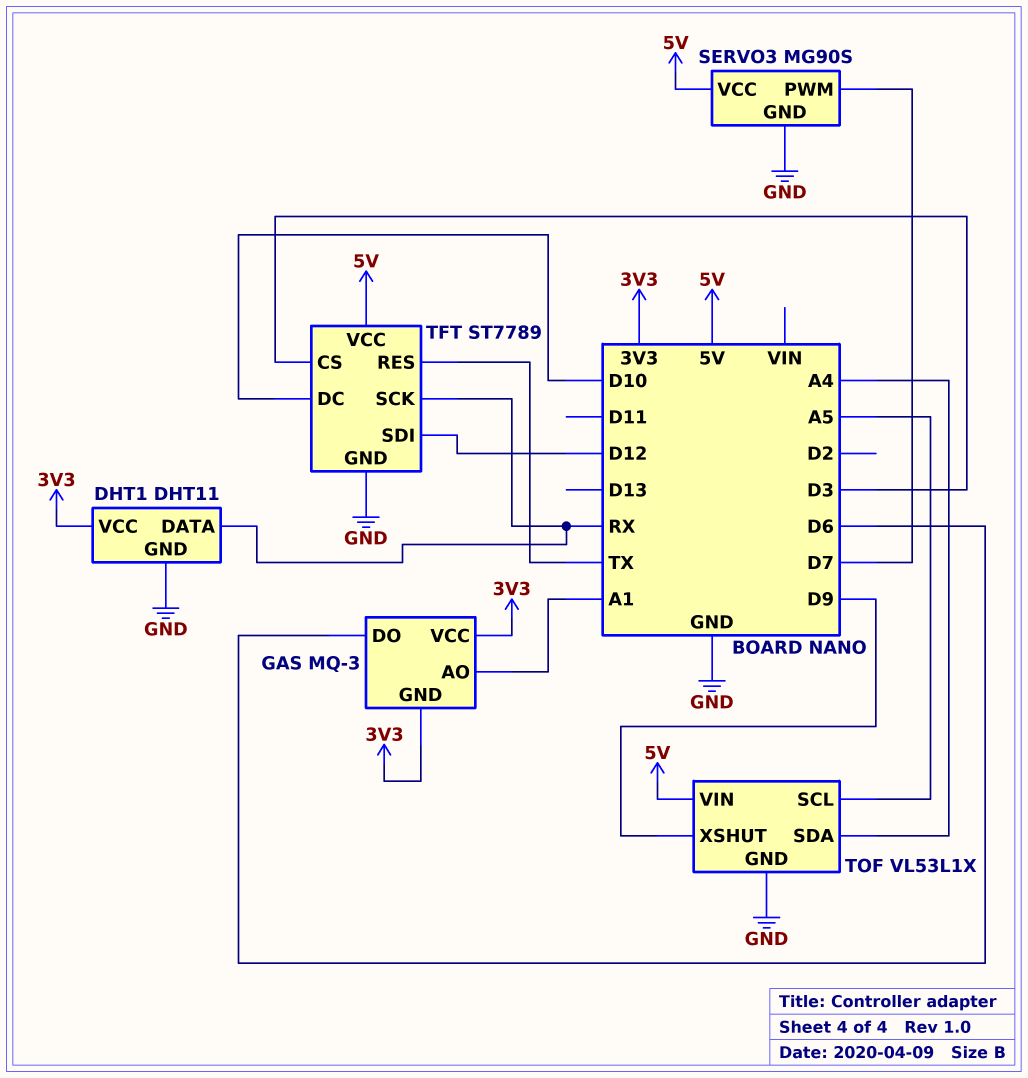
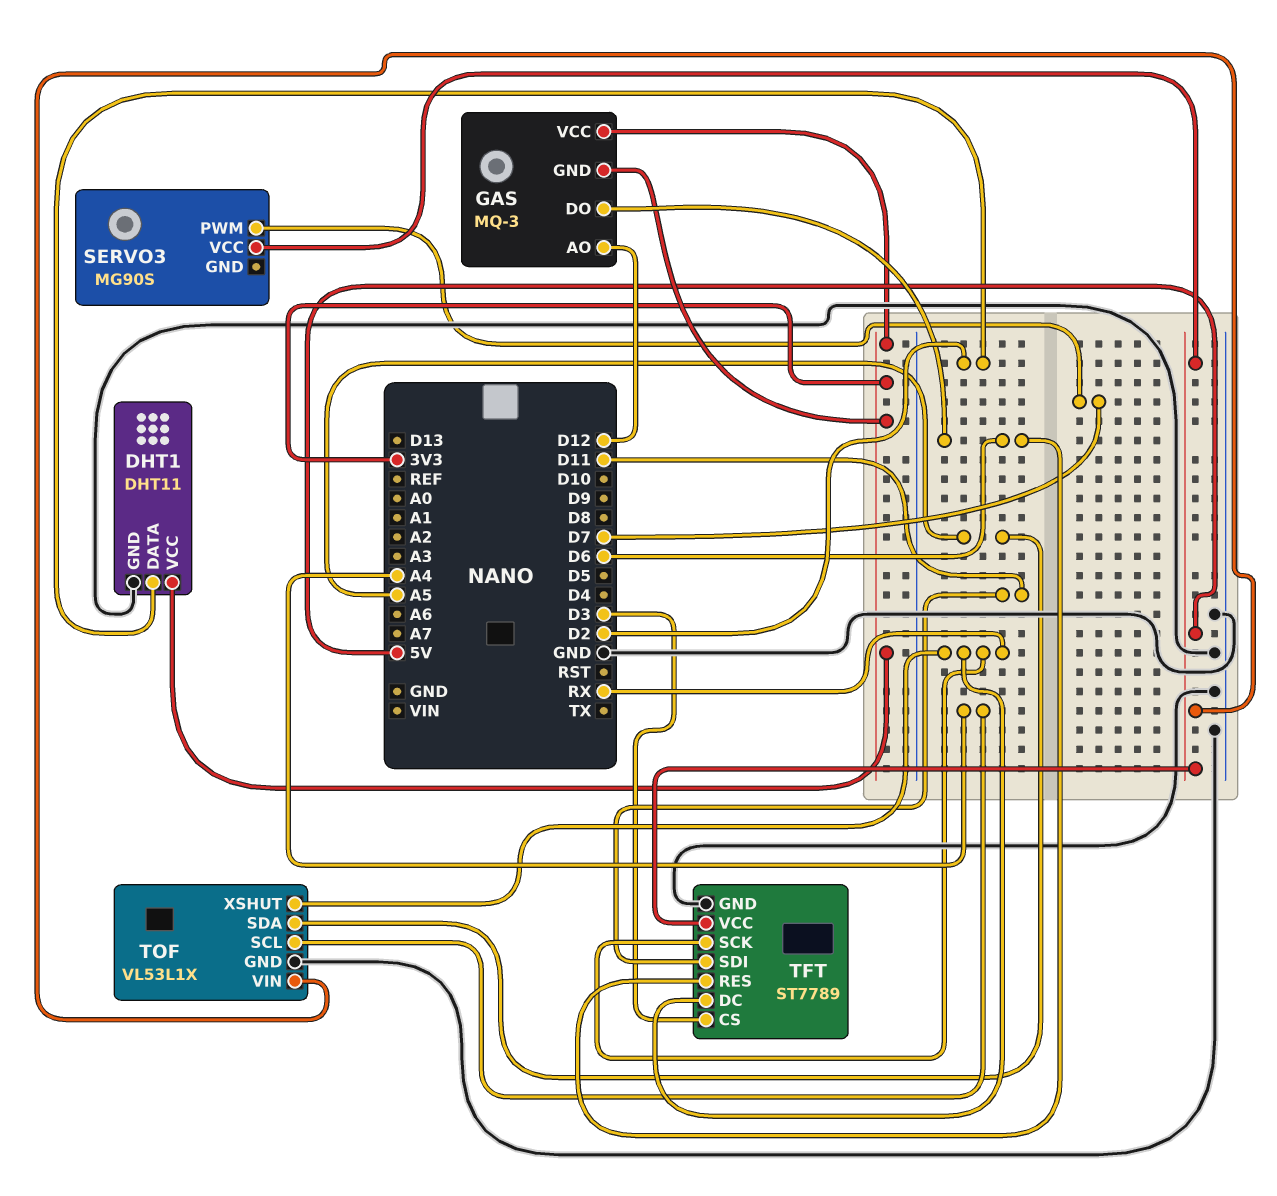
DHT1 pin DATA: RX -> D2
GAS pin AO: A1 -> D12
SERVO3 pin GND: GND -> none
TFT pin DC: D10 -> RX
TFT pin RES: TX -> D6
TFT pin SDI: D12 -> D11
TOF pin SCL: A5 -> A4
TOF pin SDA: A4 -> A5
TOF pin XSHUT: D9 -> RX

